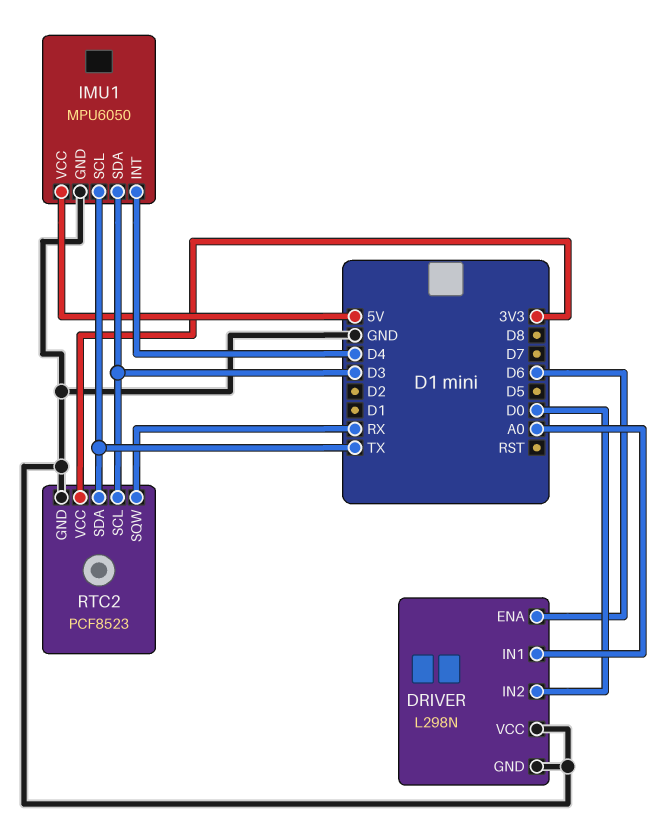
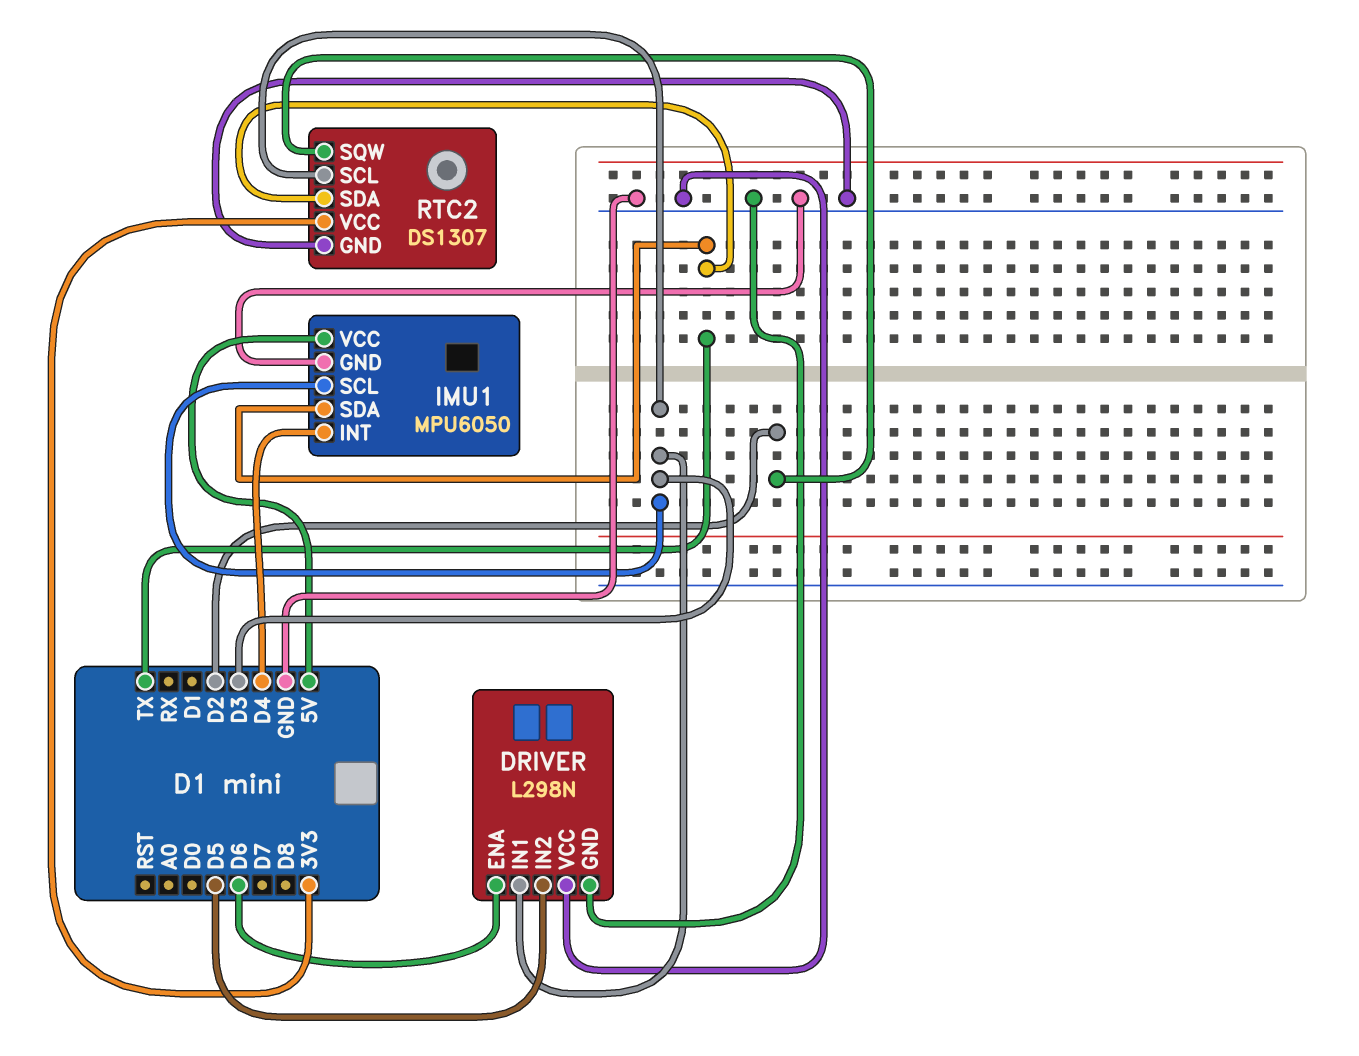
DRIVER pin IN1: A0 -> D3
DRIVER pin IN2: D0 -> D5
IMU1 pin SCL: TX -> D3
IMU1 pin SDA: D3 -> TX
RTC2: PCF8523 -> DS1307
RTC2 pin SQW: RX -> D2

